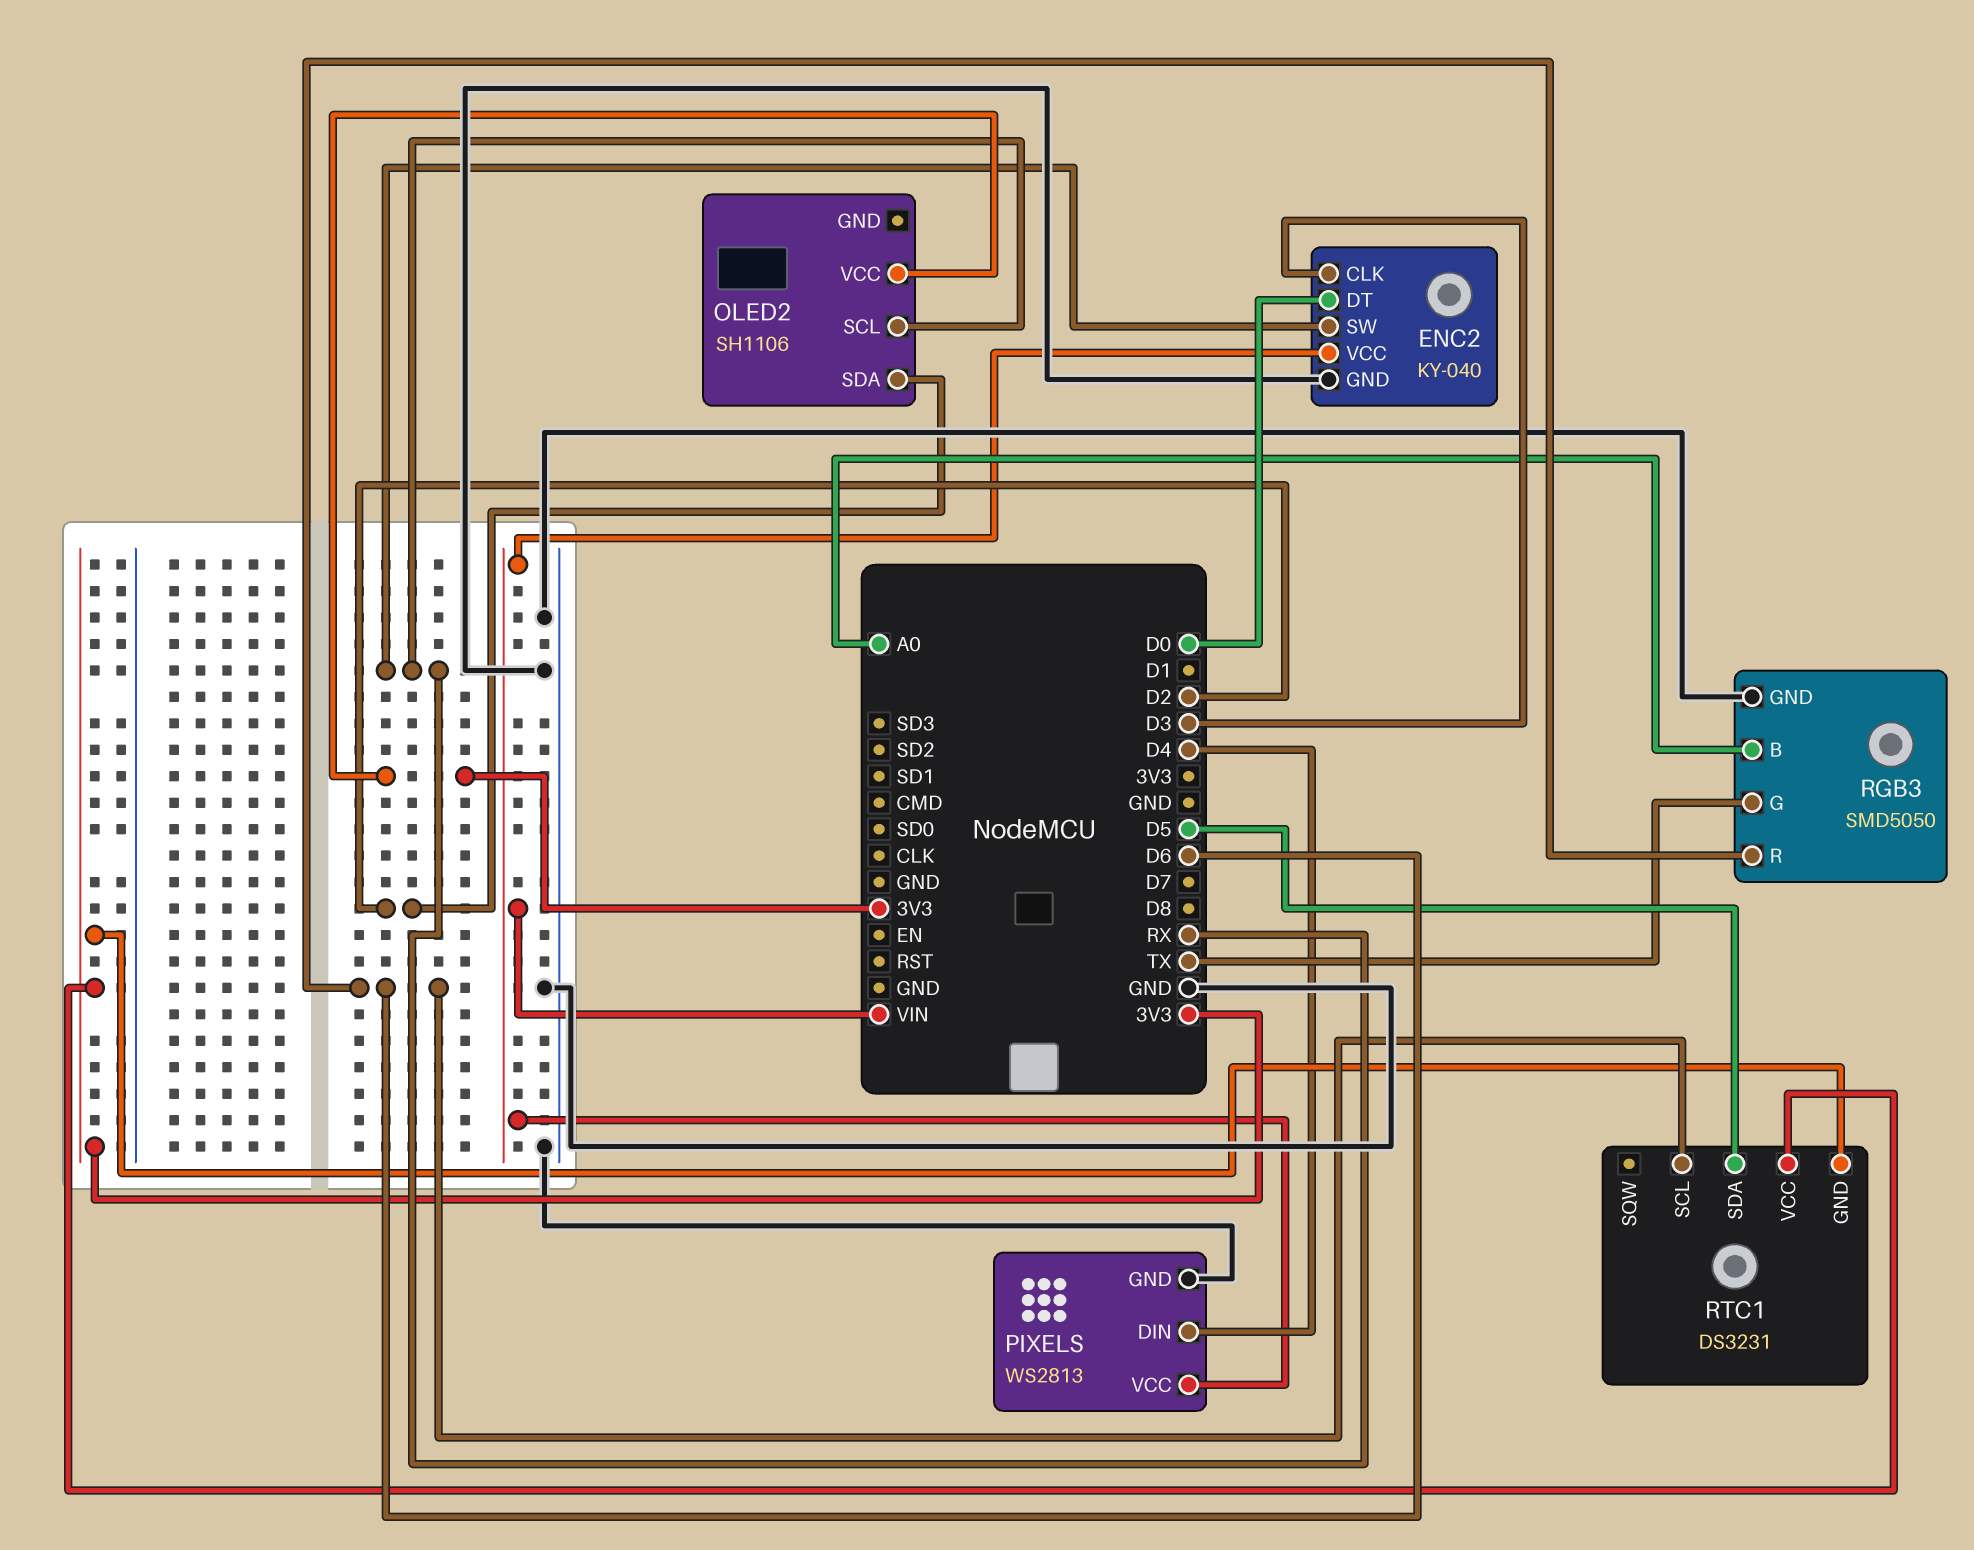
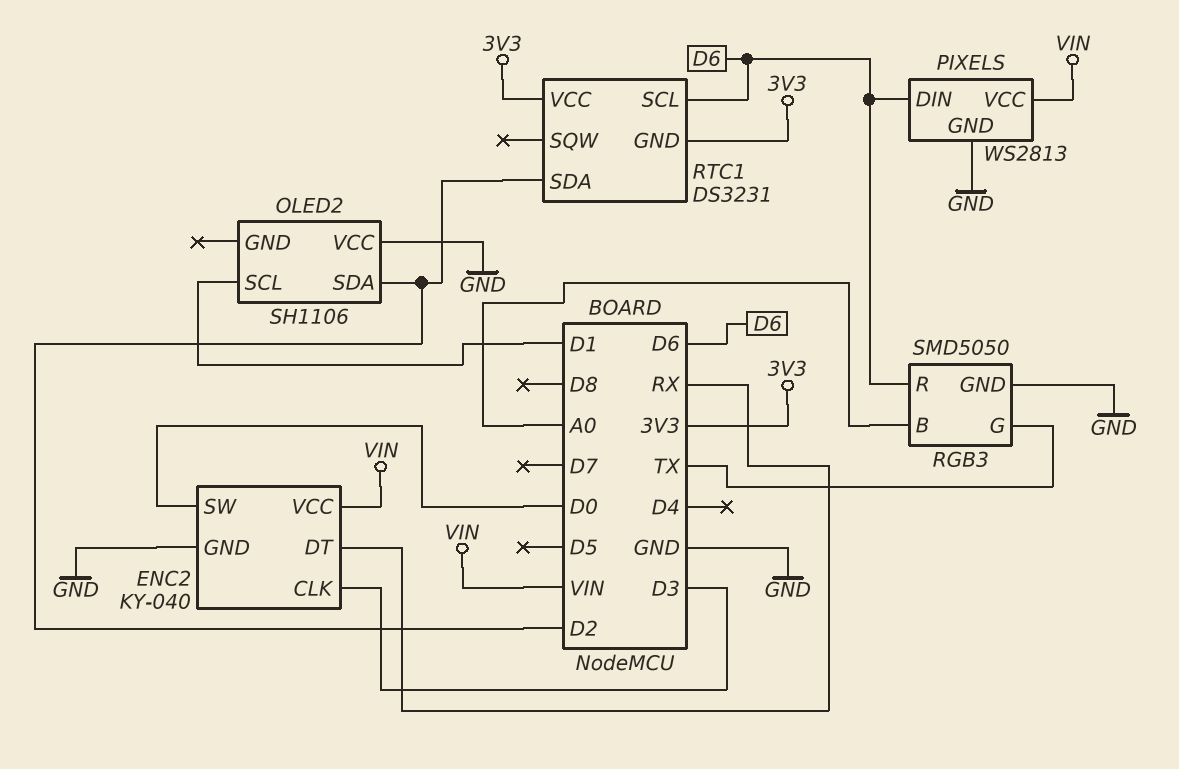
ENC2 pin DT: D0 -> RX
ENC2 pin SW: RX -> D0
OLED2 pin SCL: RX -> D1
OLED2 pin VCC: 3V3 -> GND
PIXELS pin DIN: D4 -> D6
RTC1 pin SDA: D5 -> D2

